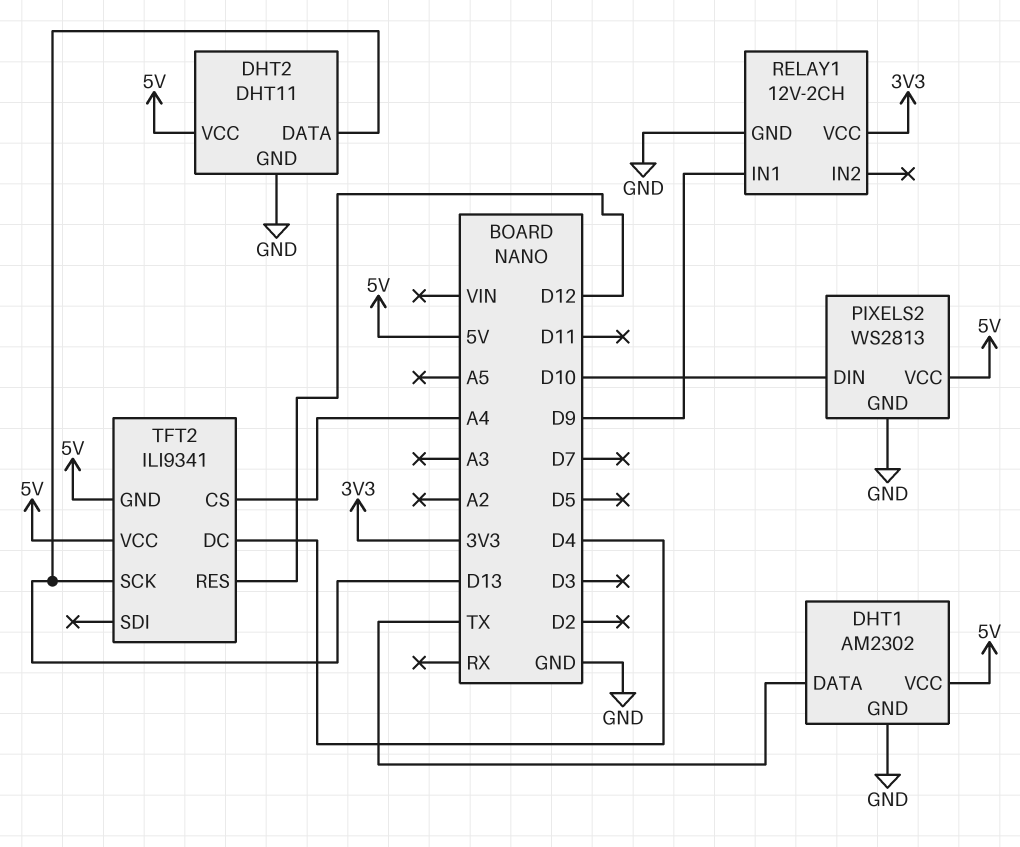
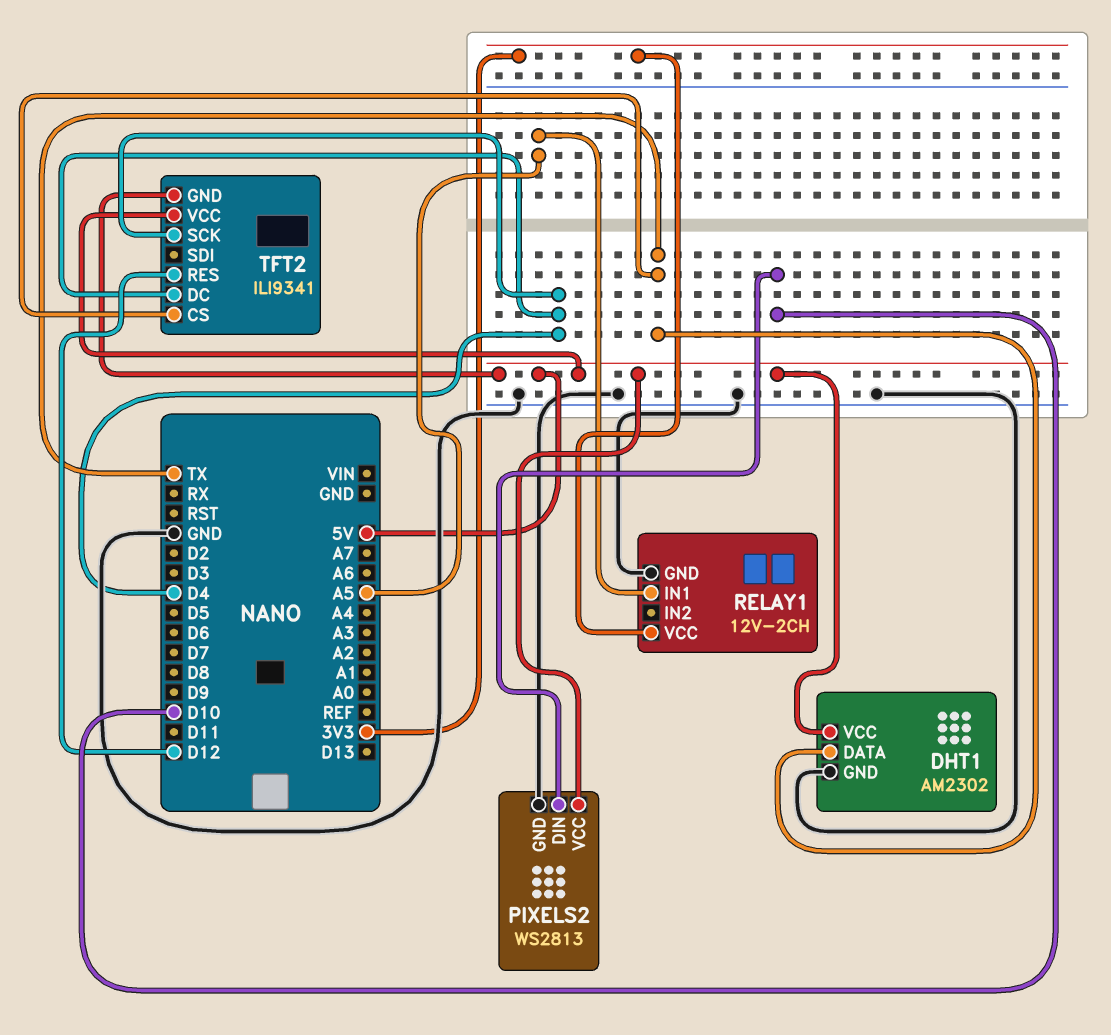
DHT2: DHT11 -> none
DHT2 pin DATA: D13 -> none
DHT2 pin GND: GND -> none
DHT2 pin VCC: 5V -> none
RELAY1 pin IN1: D9 -> A5
TFT2 pin CS: A4 -> TX
TFT2 pin SCK: D13 -> D4

